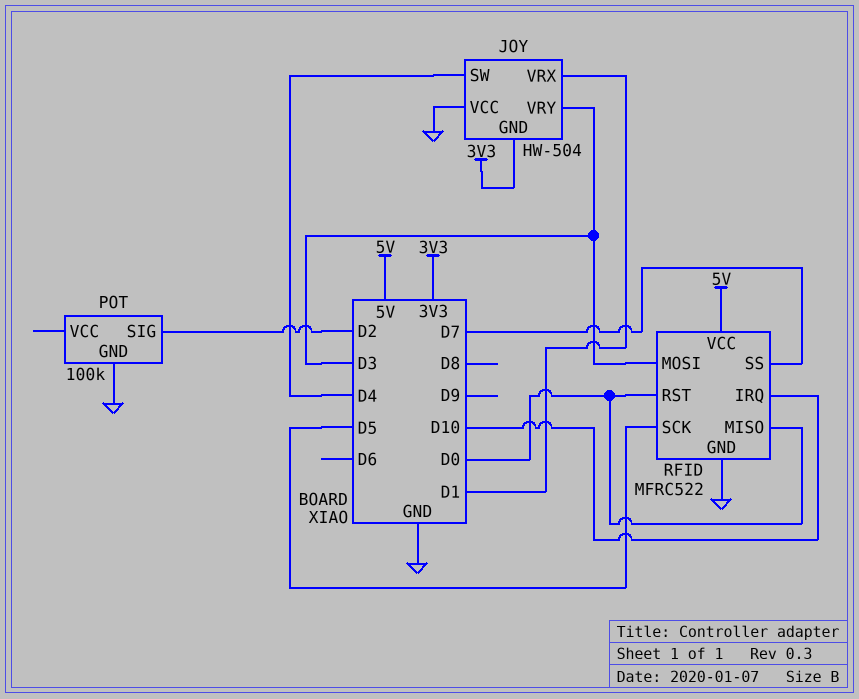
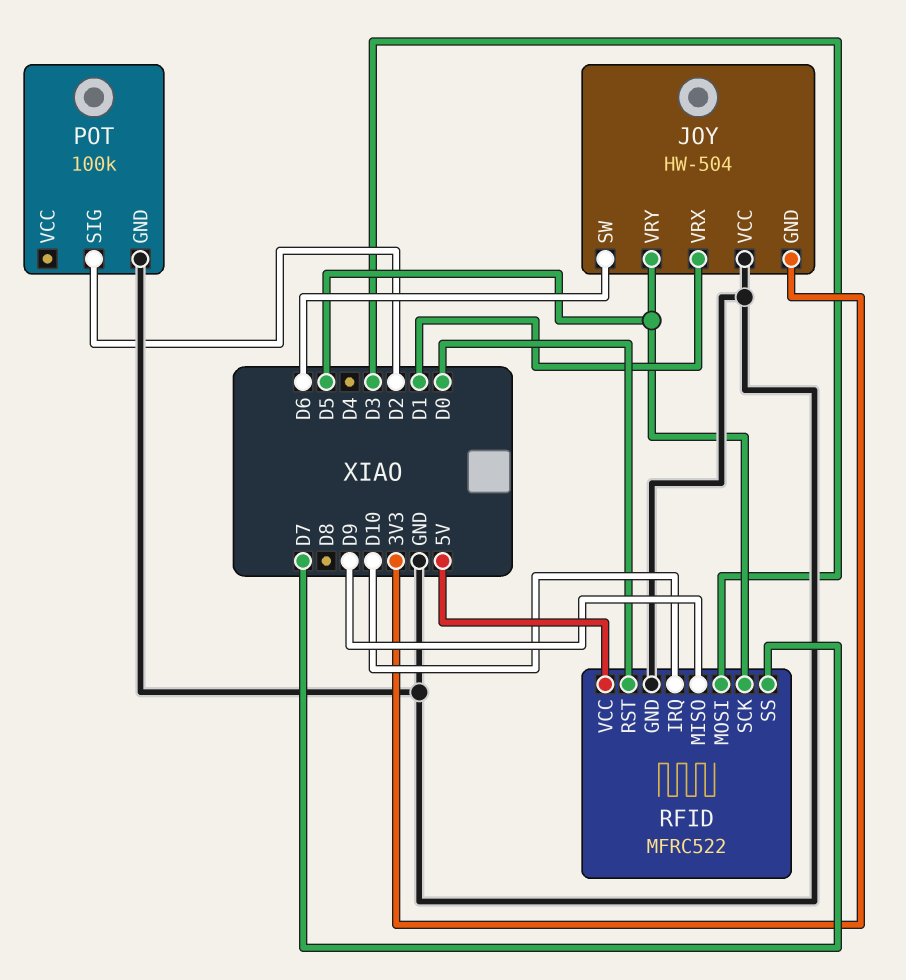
JOY pin SW: D4 -> D6
JOY pin VRY: D3 -> D5
RFID pin MISO: D0 -> D9

